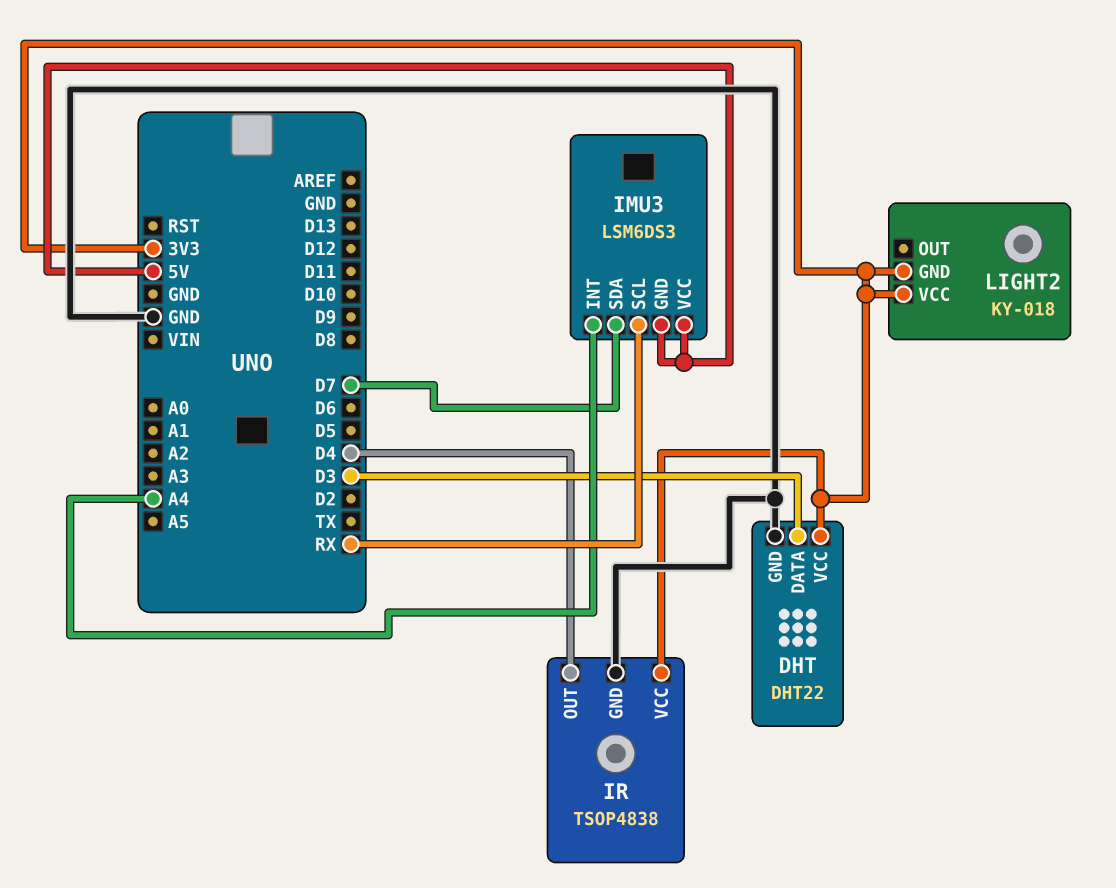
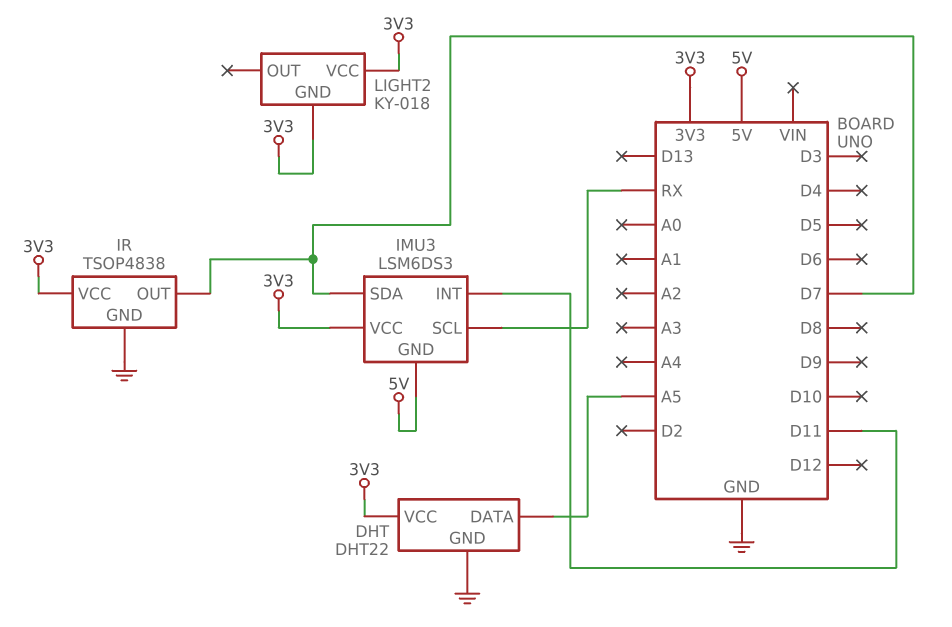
DHT pin DATA: D3 -> A5
IMU3 pin INT: A4 -> D11
IMU3 pin VCC: 5V -> 3V3
IR pin OUT: D4 -> D7

